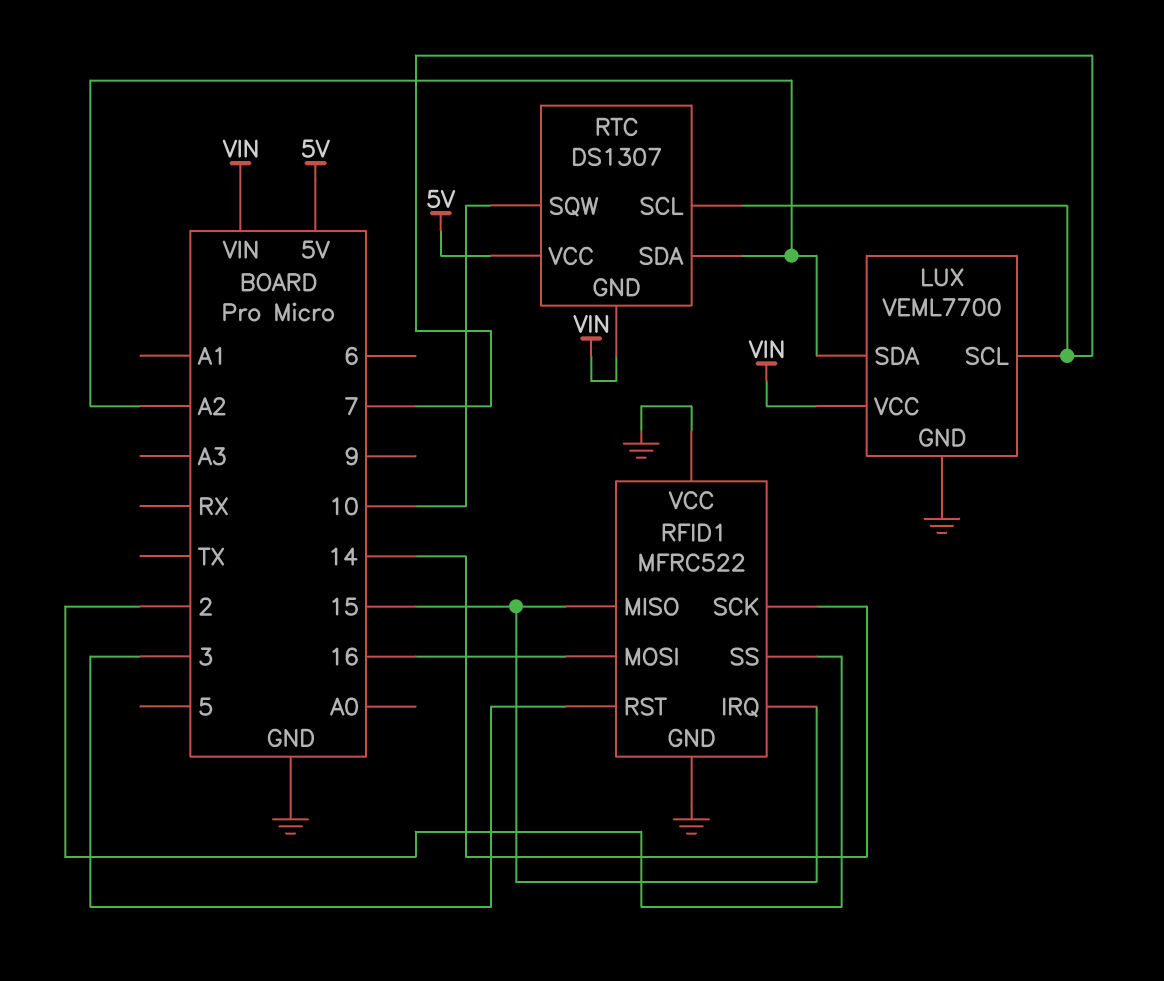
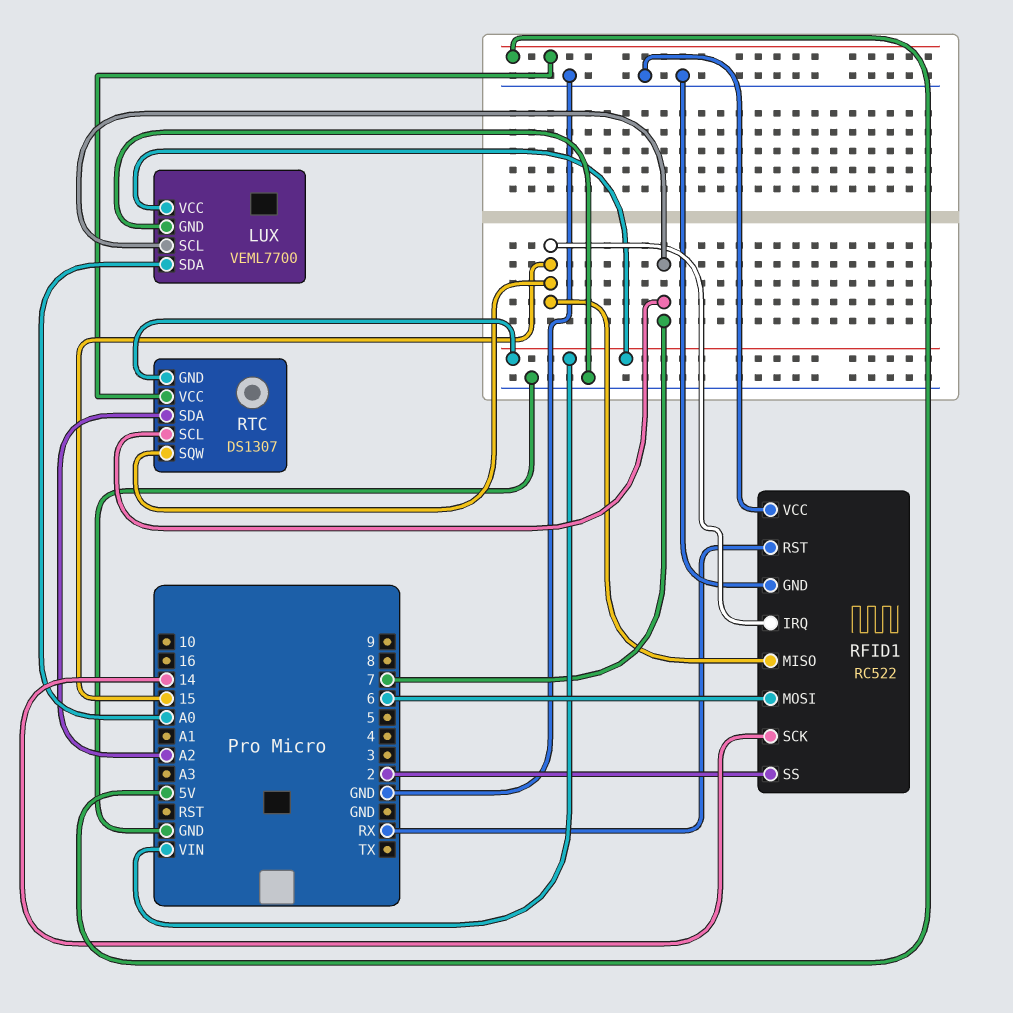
LUX pin SDA: A2 -> A0
RFID1: MFRC522 -> RC522
RFID1 pin MOSI: 16 -> 6
RFID1 pin RST: 3 -> RX
RTC pin SQW: 10 -> 15

